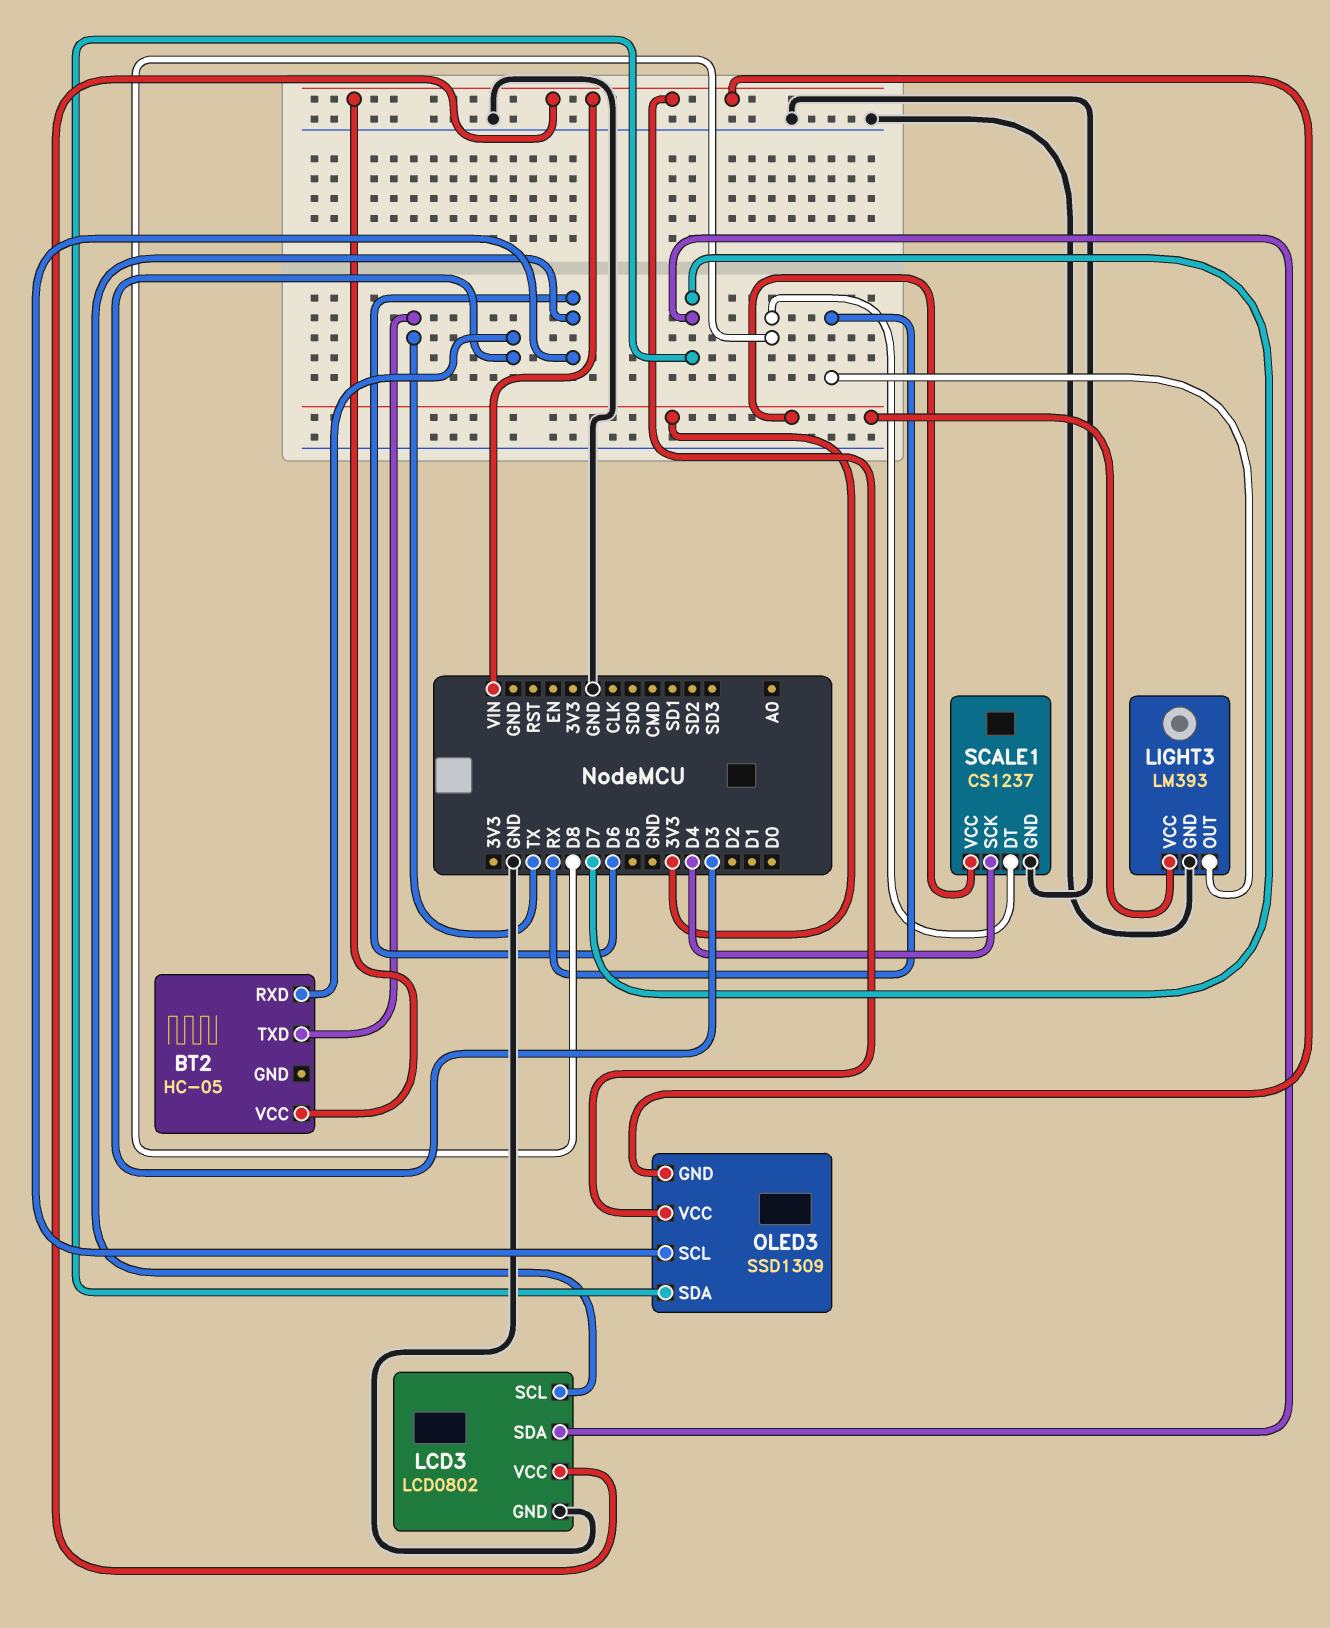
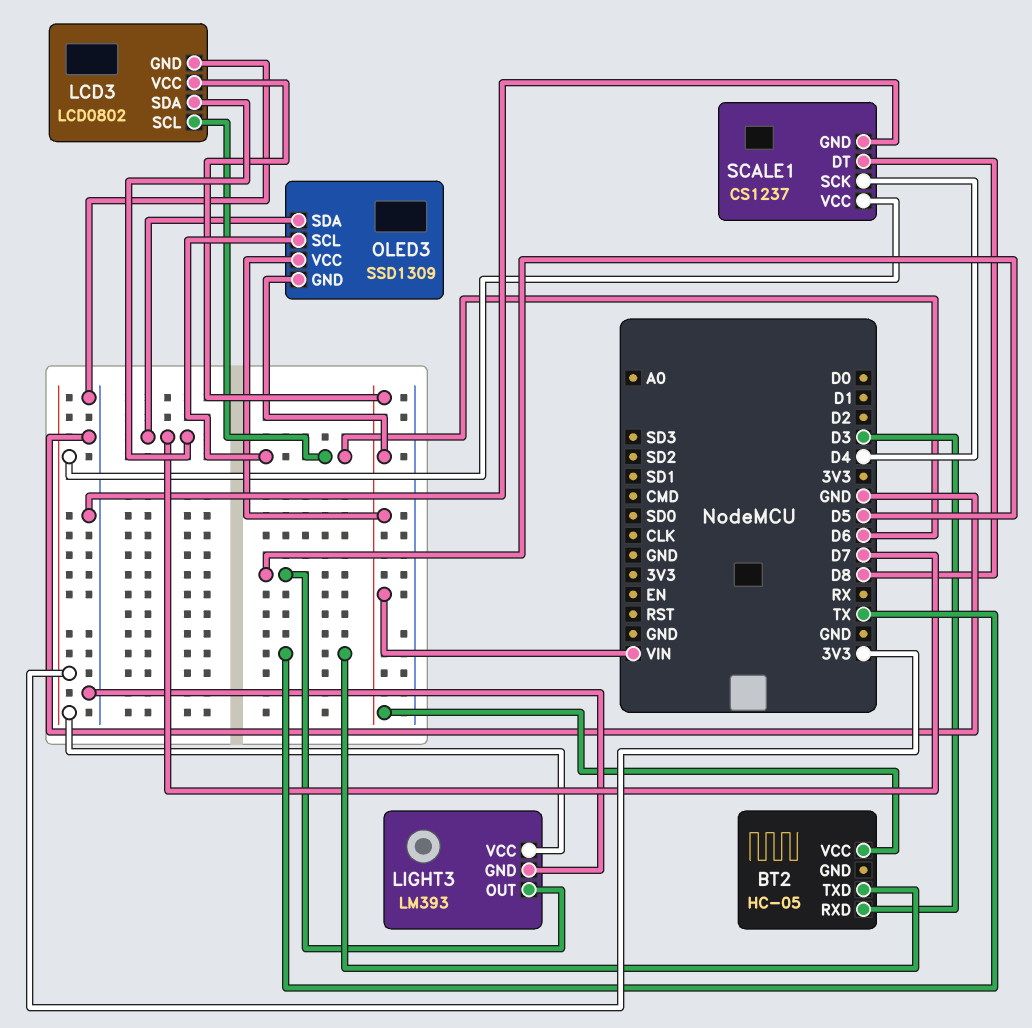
LIGHT3 pin OUT: RX -> D5

